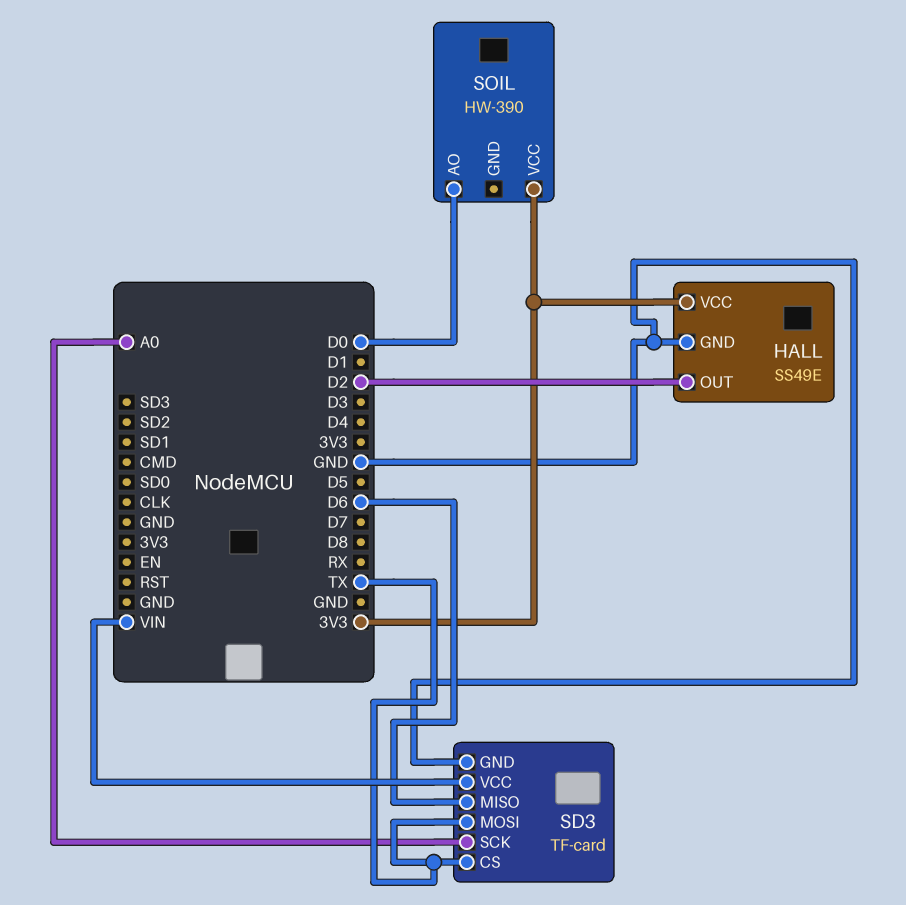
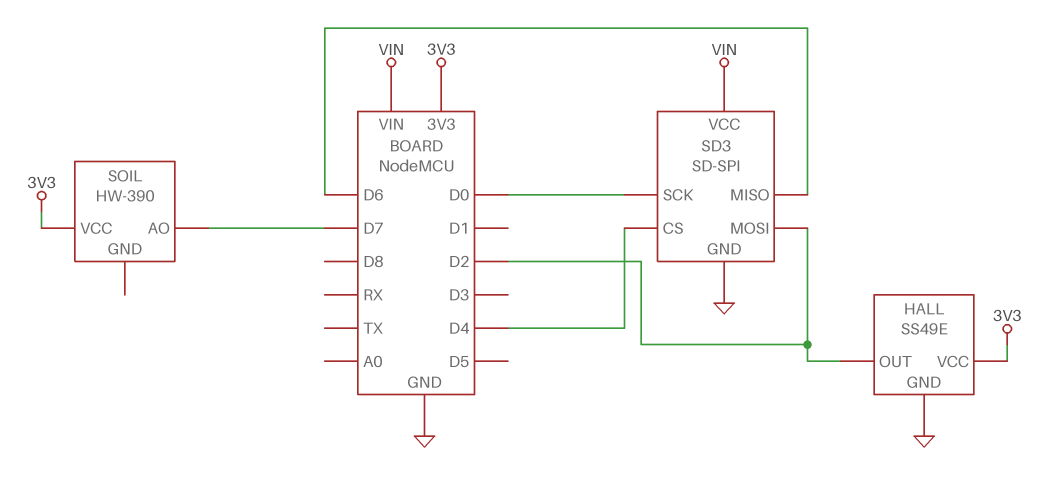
SD3: TF-card -> SD-SPI
SD3 pin CS: TX -> D4
SD3 pin MOSI: TX -> D2
SD3 pin SCK: A0 -> D0
SOIL pin AO: D0 -> D7

